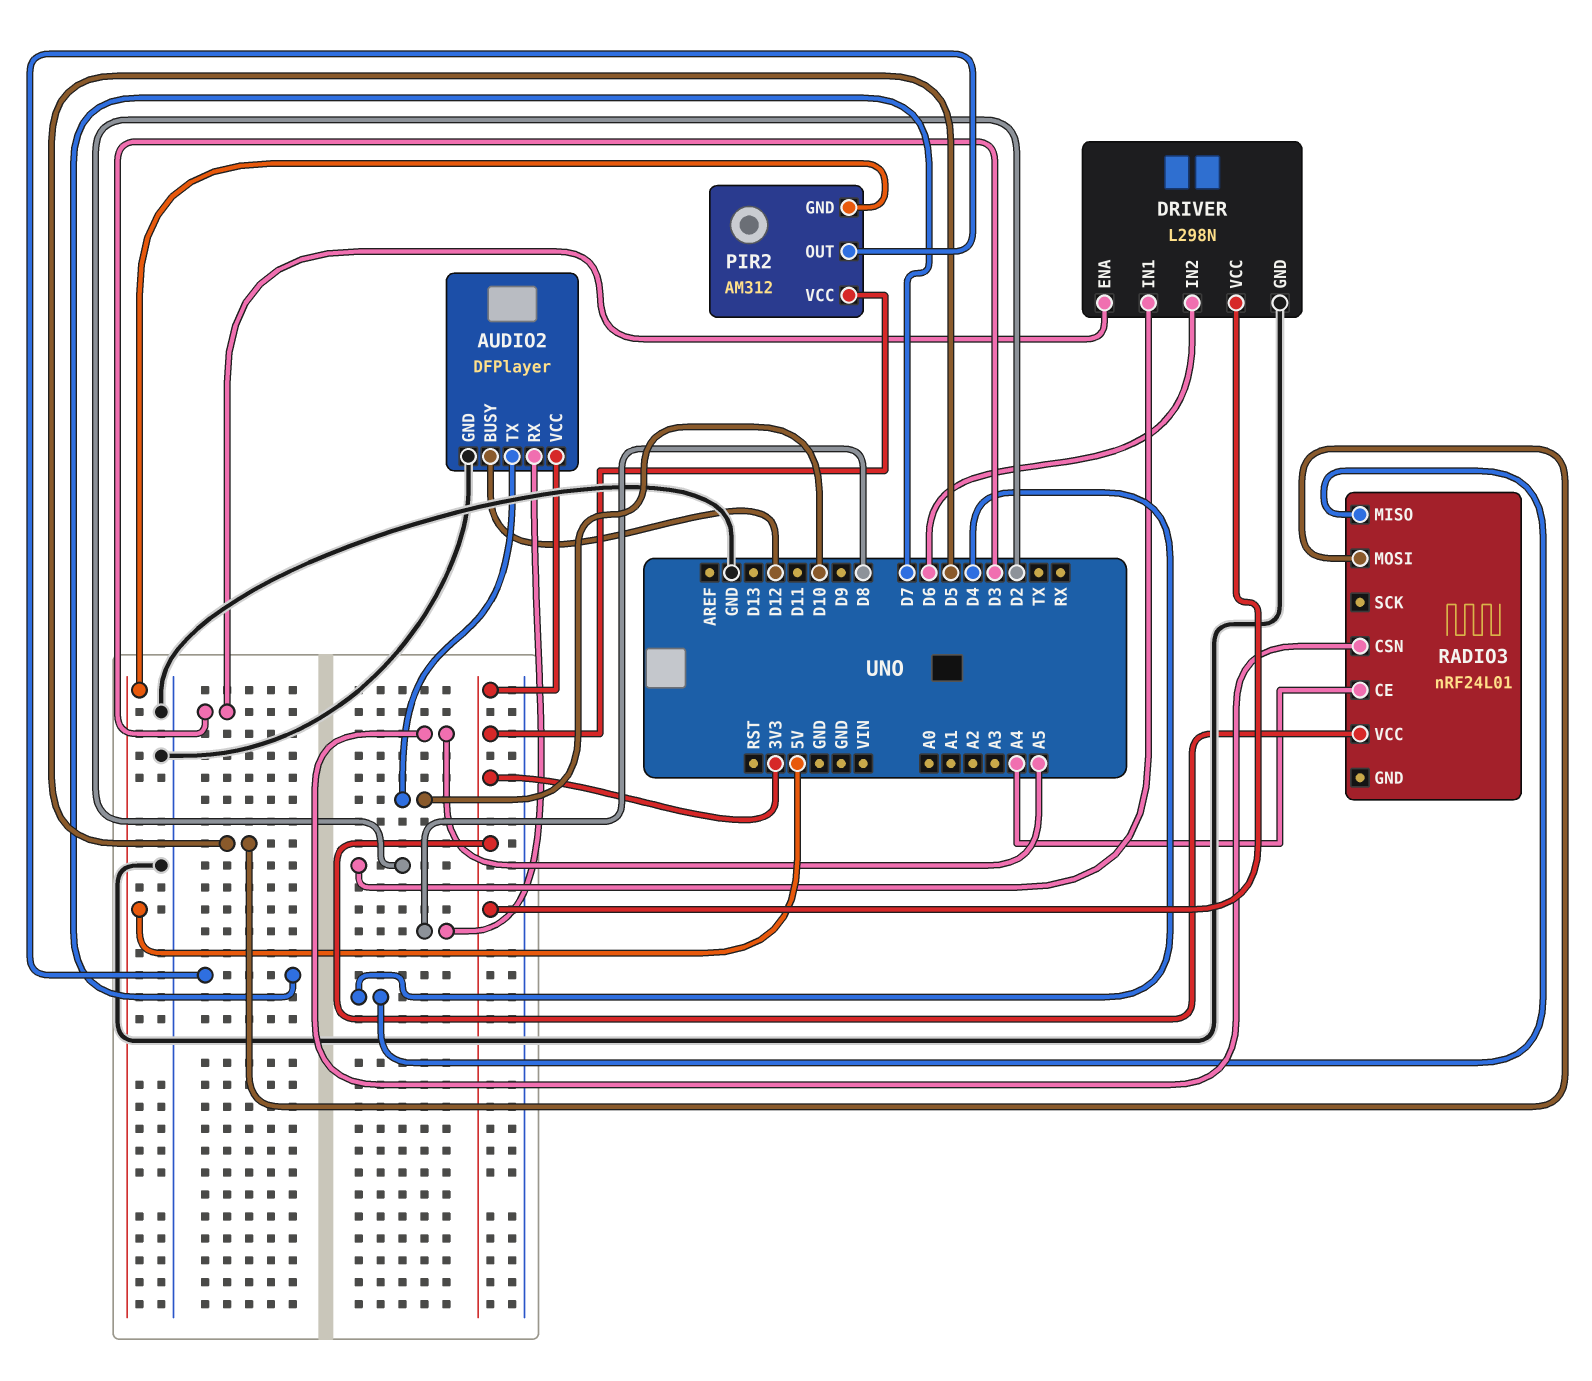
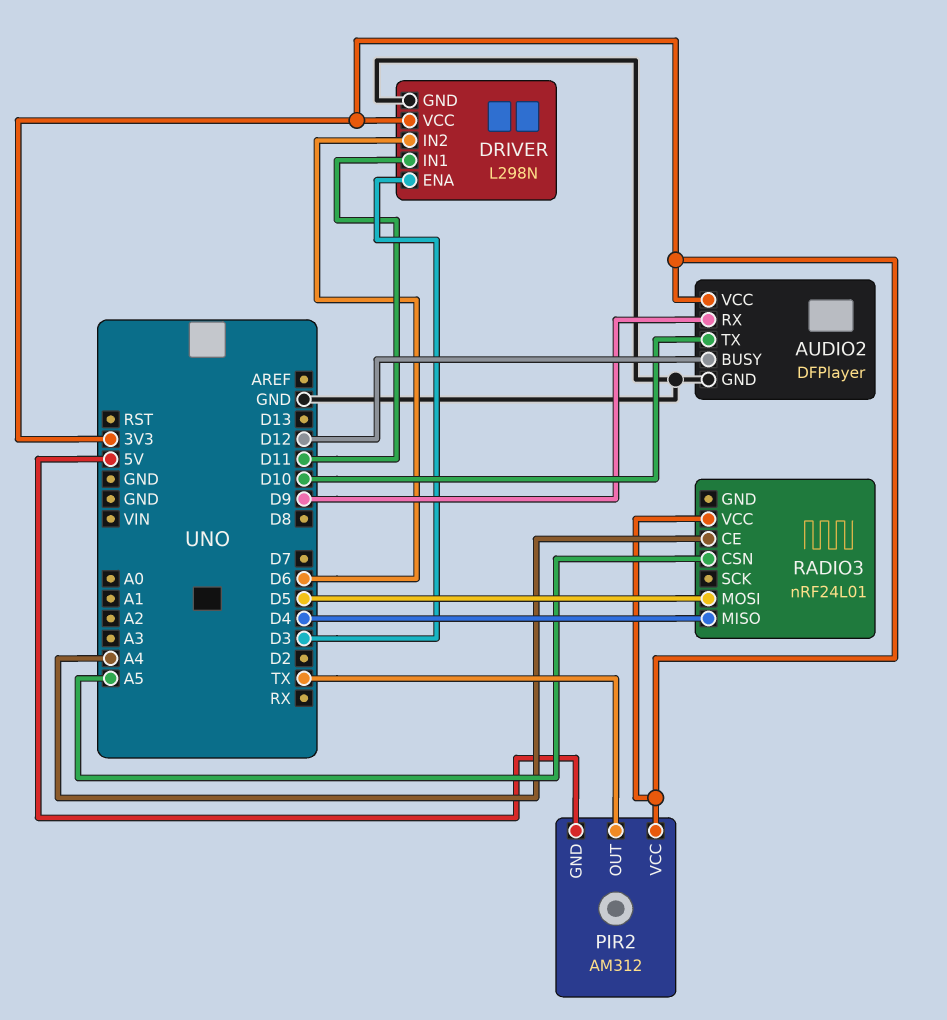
AUDIO2 pin RX: D8 -> D9
DRIVER pin IN1: D2 -> D11
PIR2 pin OUT: D7 -> TX

